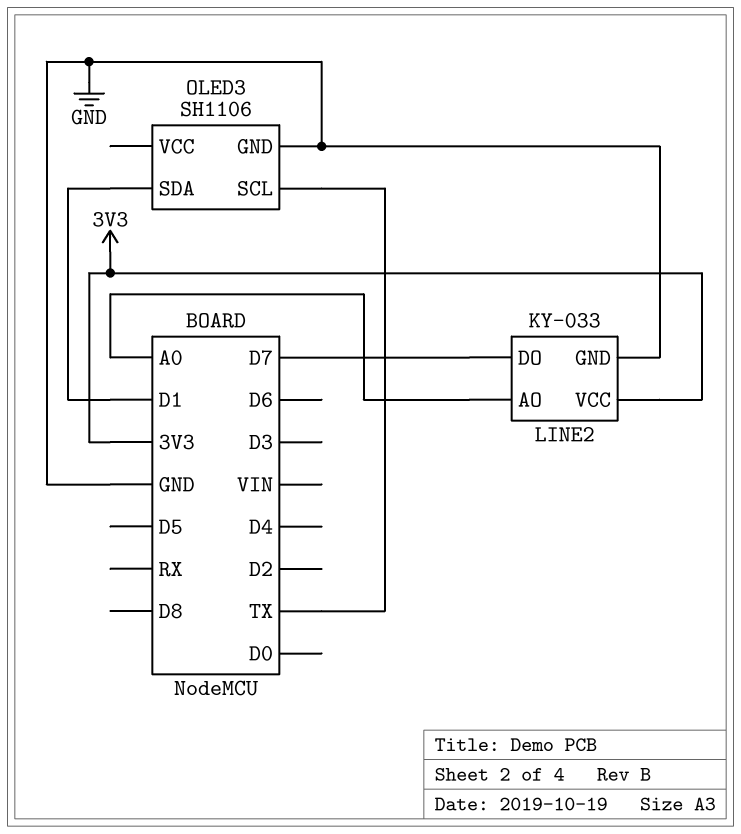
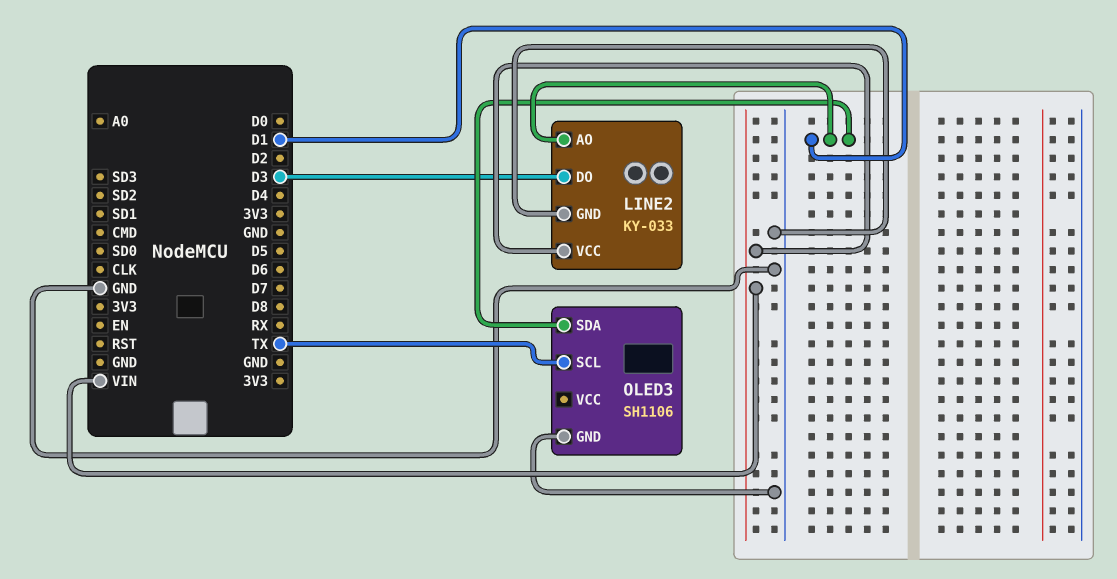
LINE2 pin AO: A0 -> D1
LINE2 pin DO: D7 -> D3
LINE2 pin VCC: 3V3 -> VIN

